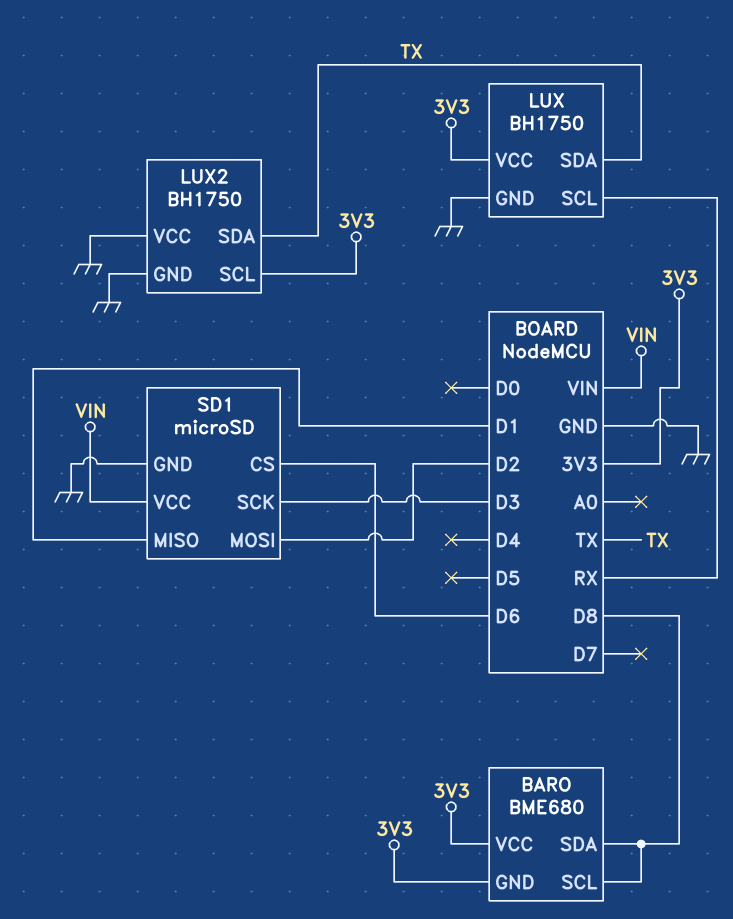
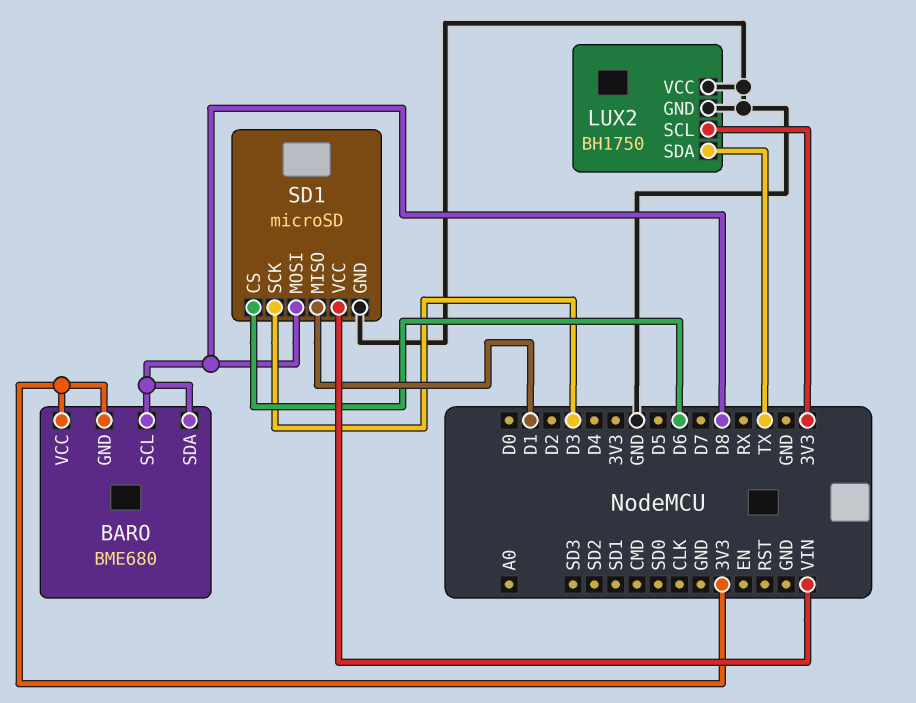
LUX: BH1750 -> none
LUX pin GND: GND -> none
LUX pin SCL: RX -> none
LUX pin SDA: TX -> none
LUX pin VCC: 3V3 -> none
SD1 pin MOSI: D2 -> D8

